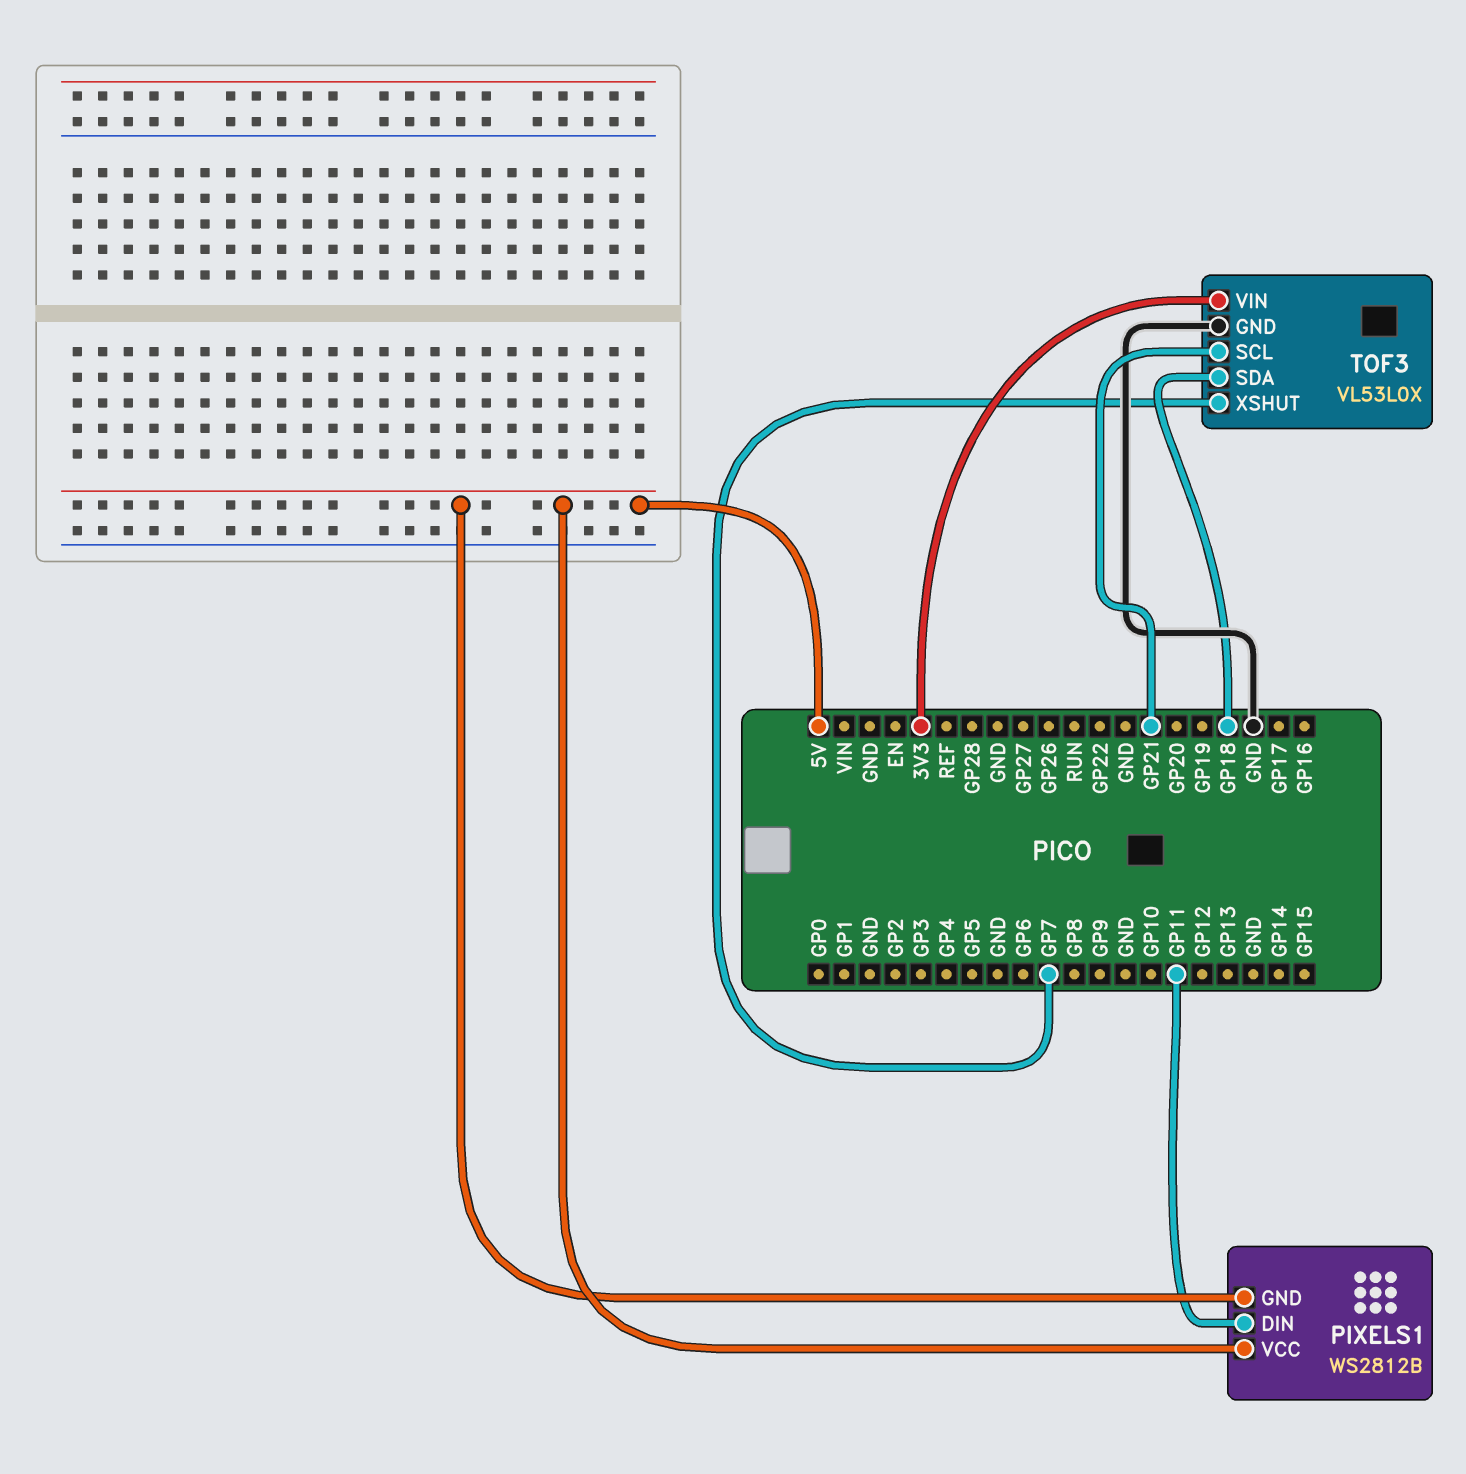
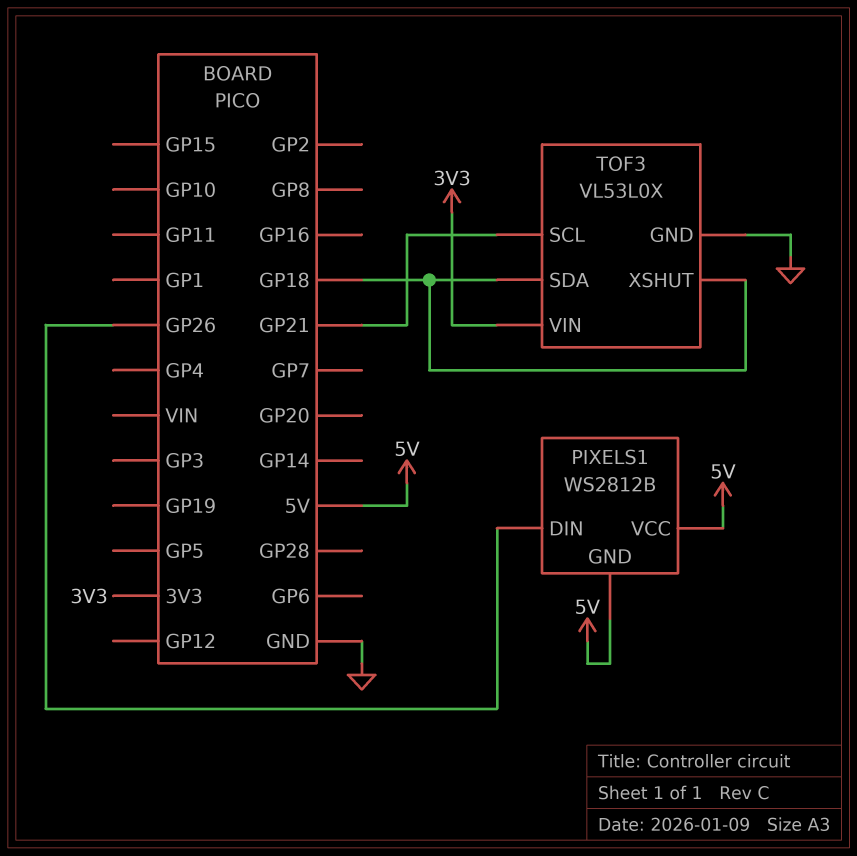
PIXELS1 pin DIN: GP11 -> GP26
TOF3 pin XSHUT: GP7 -> GP18

